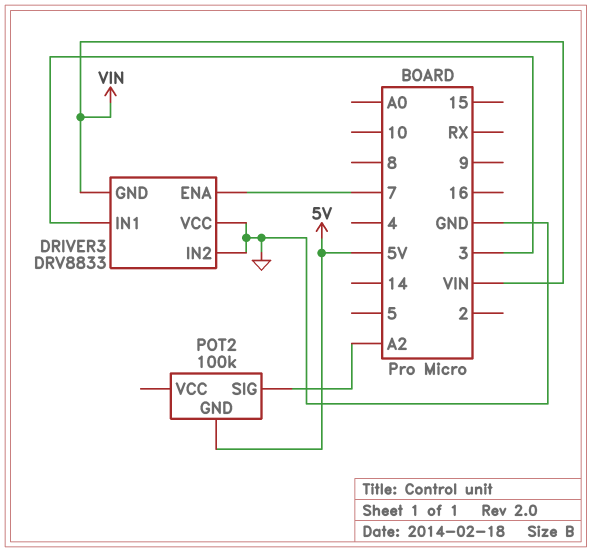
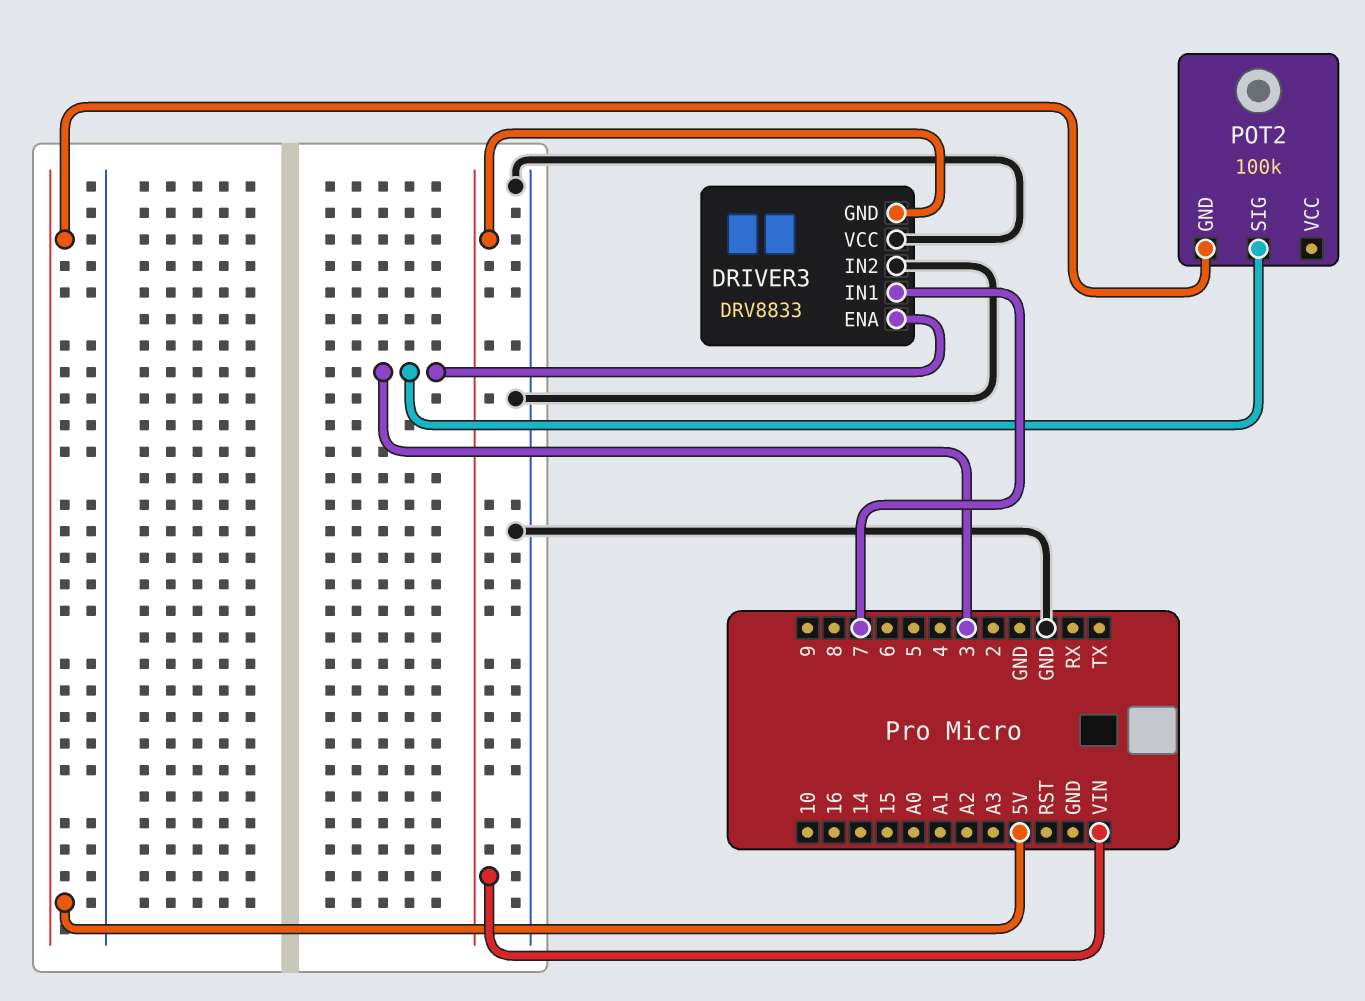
DRIVER3 pin ENA: 7 -> 3
DRIVER3 pin IN1: 3 -> 7
POT2 pin SIG: A2 -> 3

